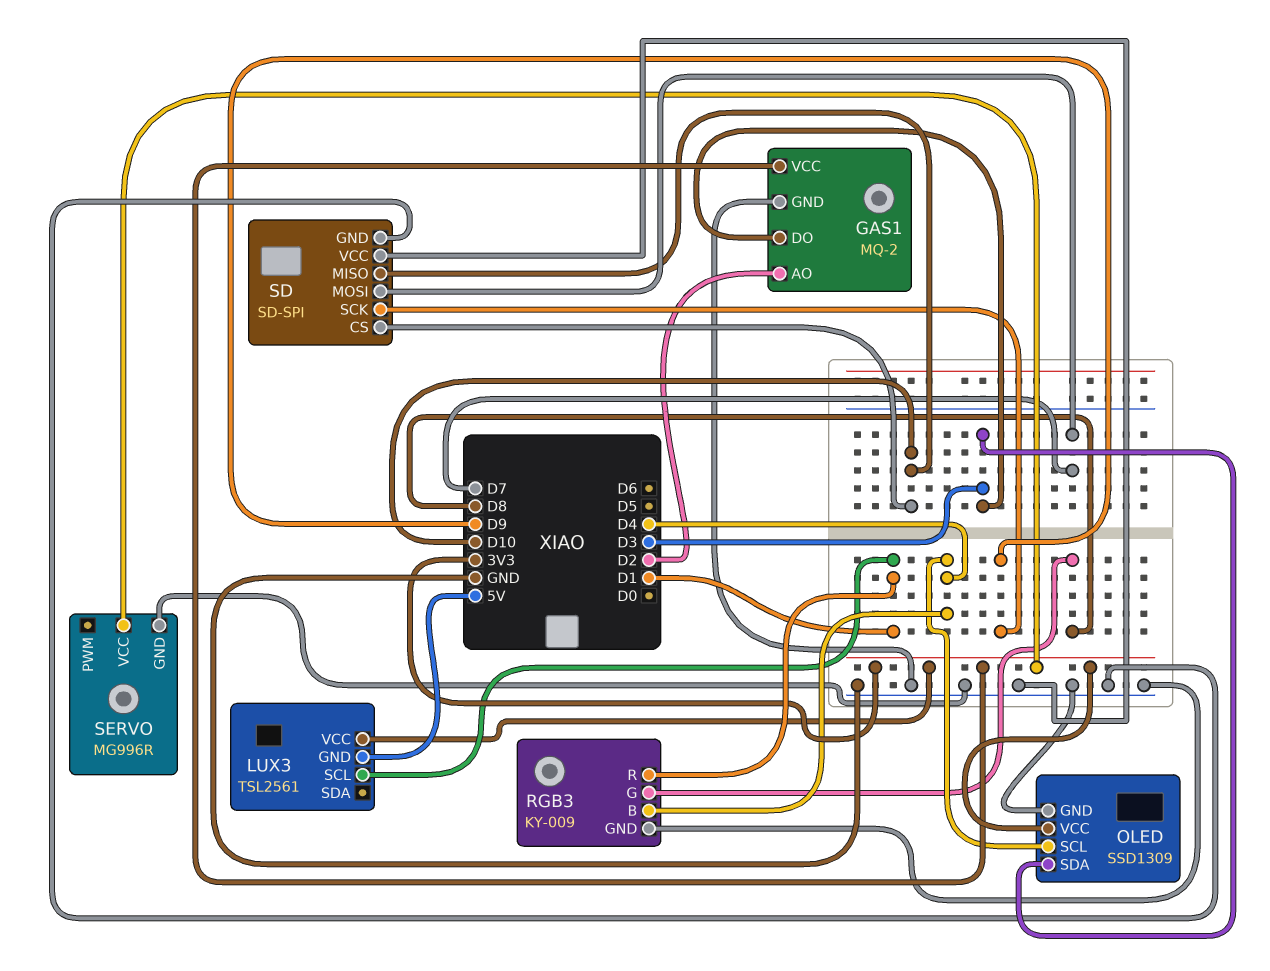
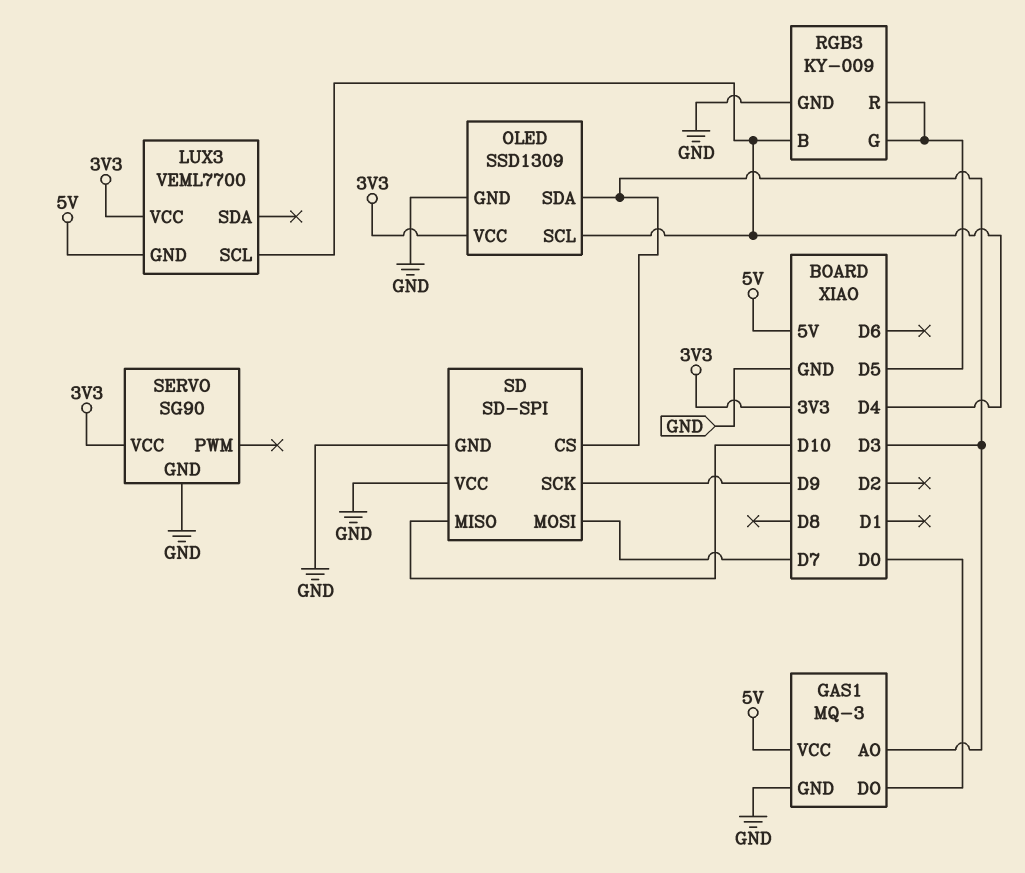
GAS1: MQ-2 -> MQ-3
GAS1 pin AO: D2 -> D3
GAS1 pin DO: D3 -> D0
GAS1 pin VCC: 3V3 -> 5V
LUX3: TSL2561 -> VEML7700
LUX3 pin SCL: D1 -> D4
RGB3 pin G: D8 -> D5
RGB3 pin R: D1 -> D5
SD pin CS: D10 -> D3
SERVO: MG996R -> SG90

